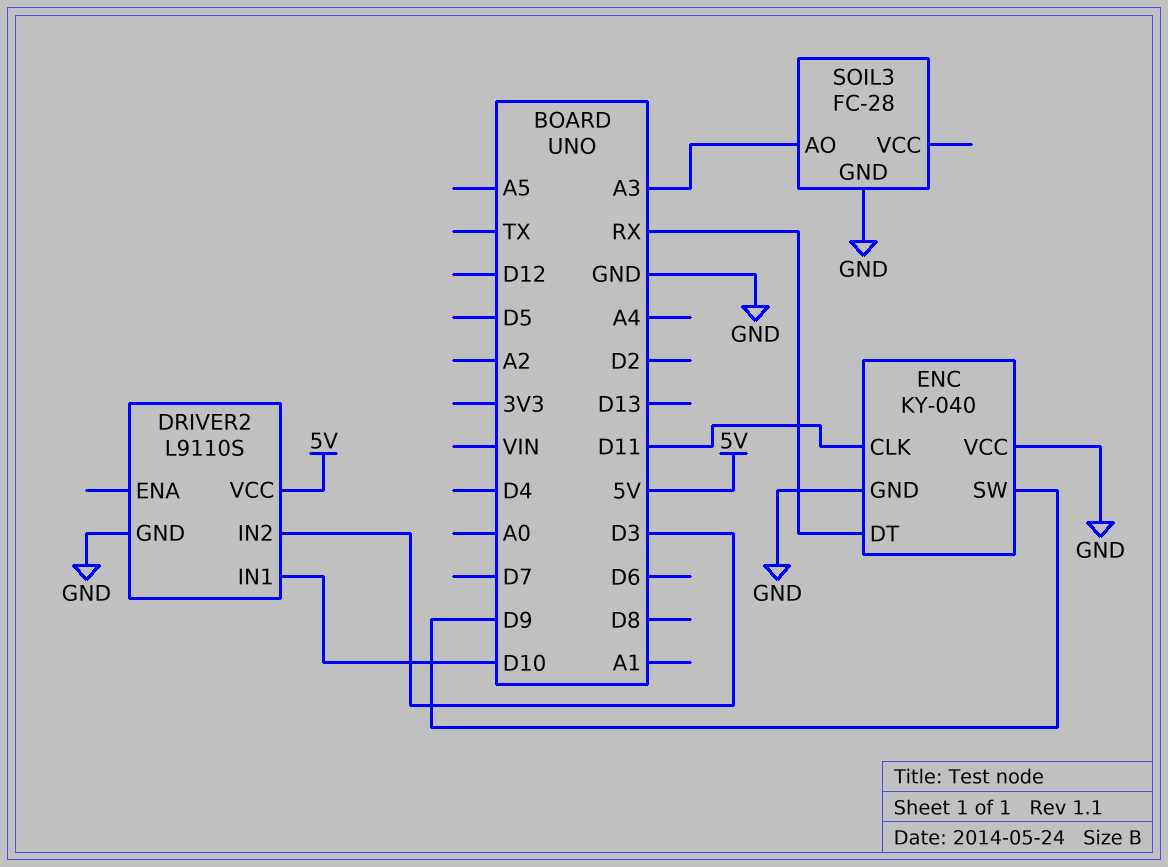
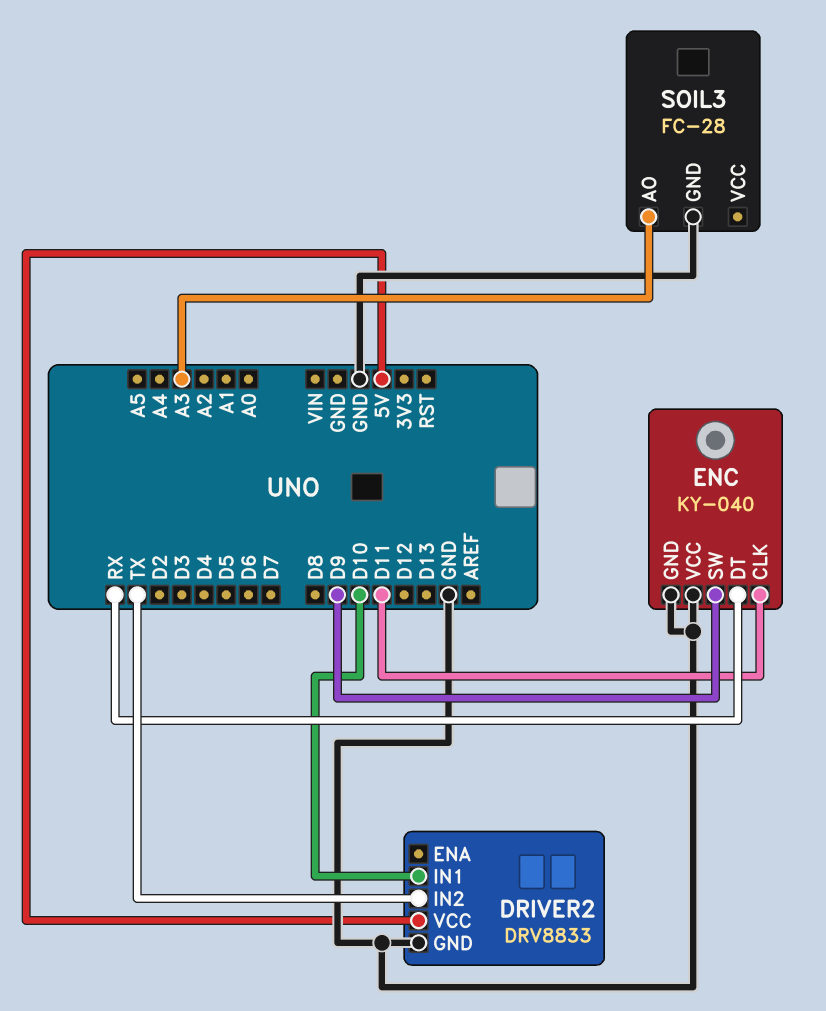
DRIVER2: L9110S -> DRV8833
DRIVER2 pin IN2: D3 -> TX

